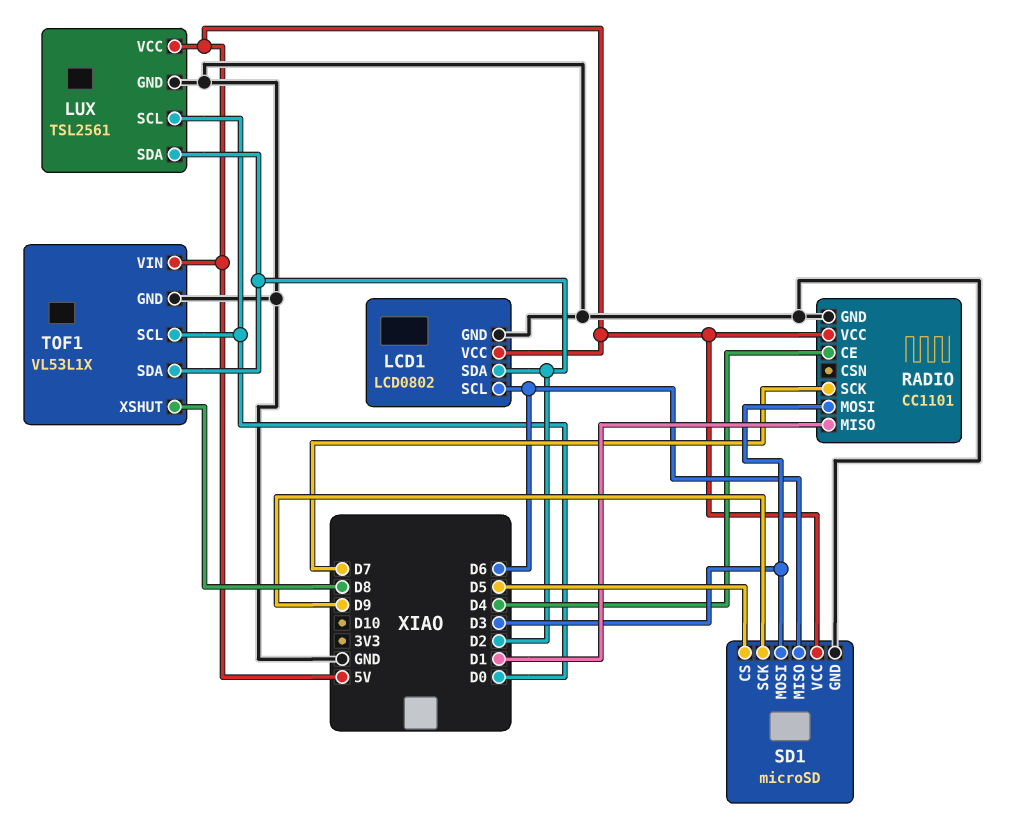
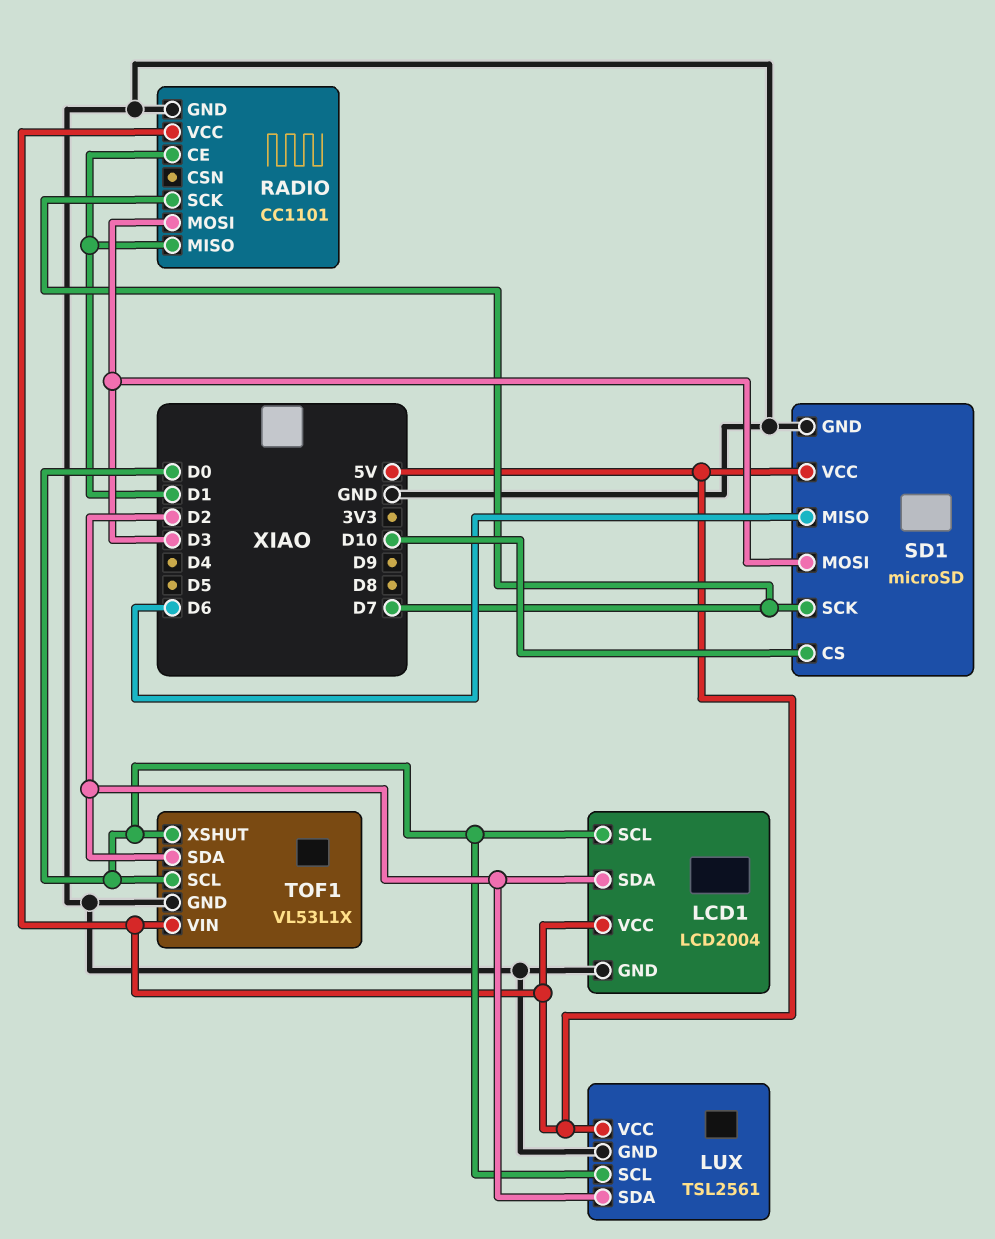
LCD1: LCD0802 -> LCD2004
LCD1 pin SCL: D6 -> D0
RADIO pin CE: D4 -> D1
SD1 pin CS: D5 -> D10
SD1 pin SCK: D9 -> D7
TOF1 pin XSHUT: D8 -> D0

